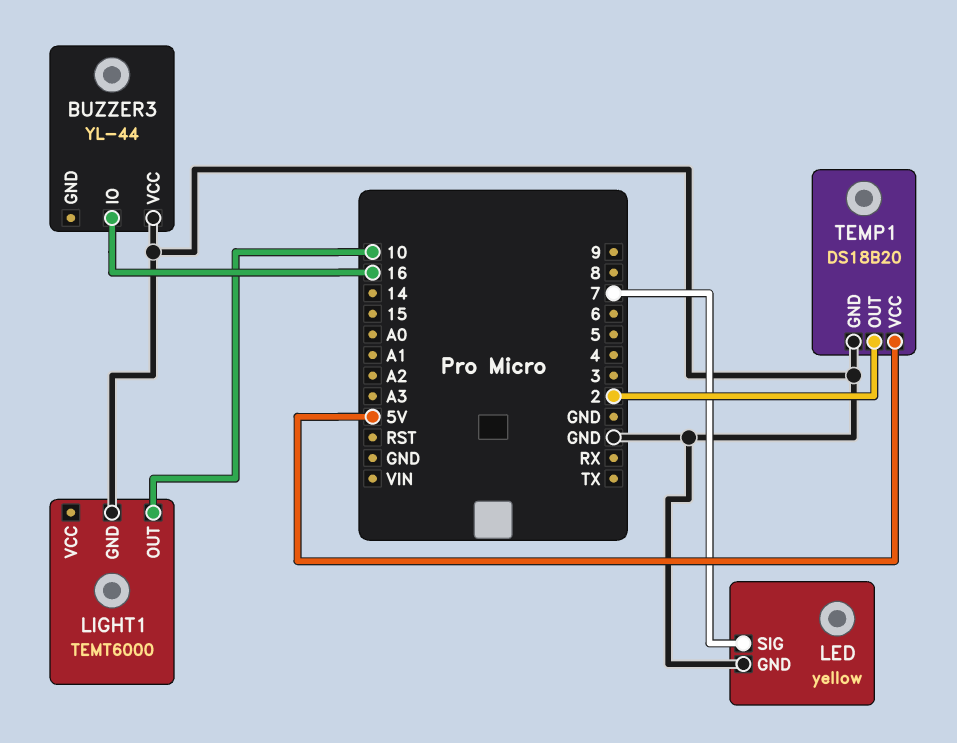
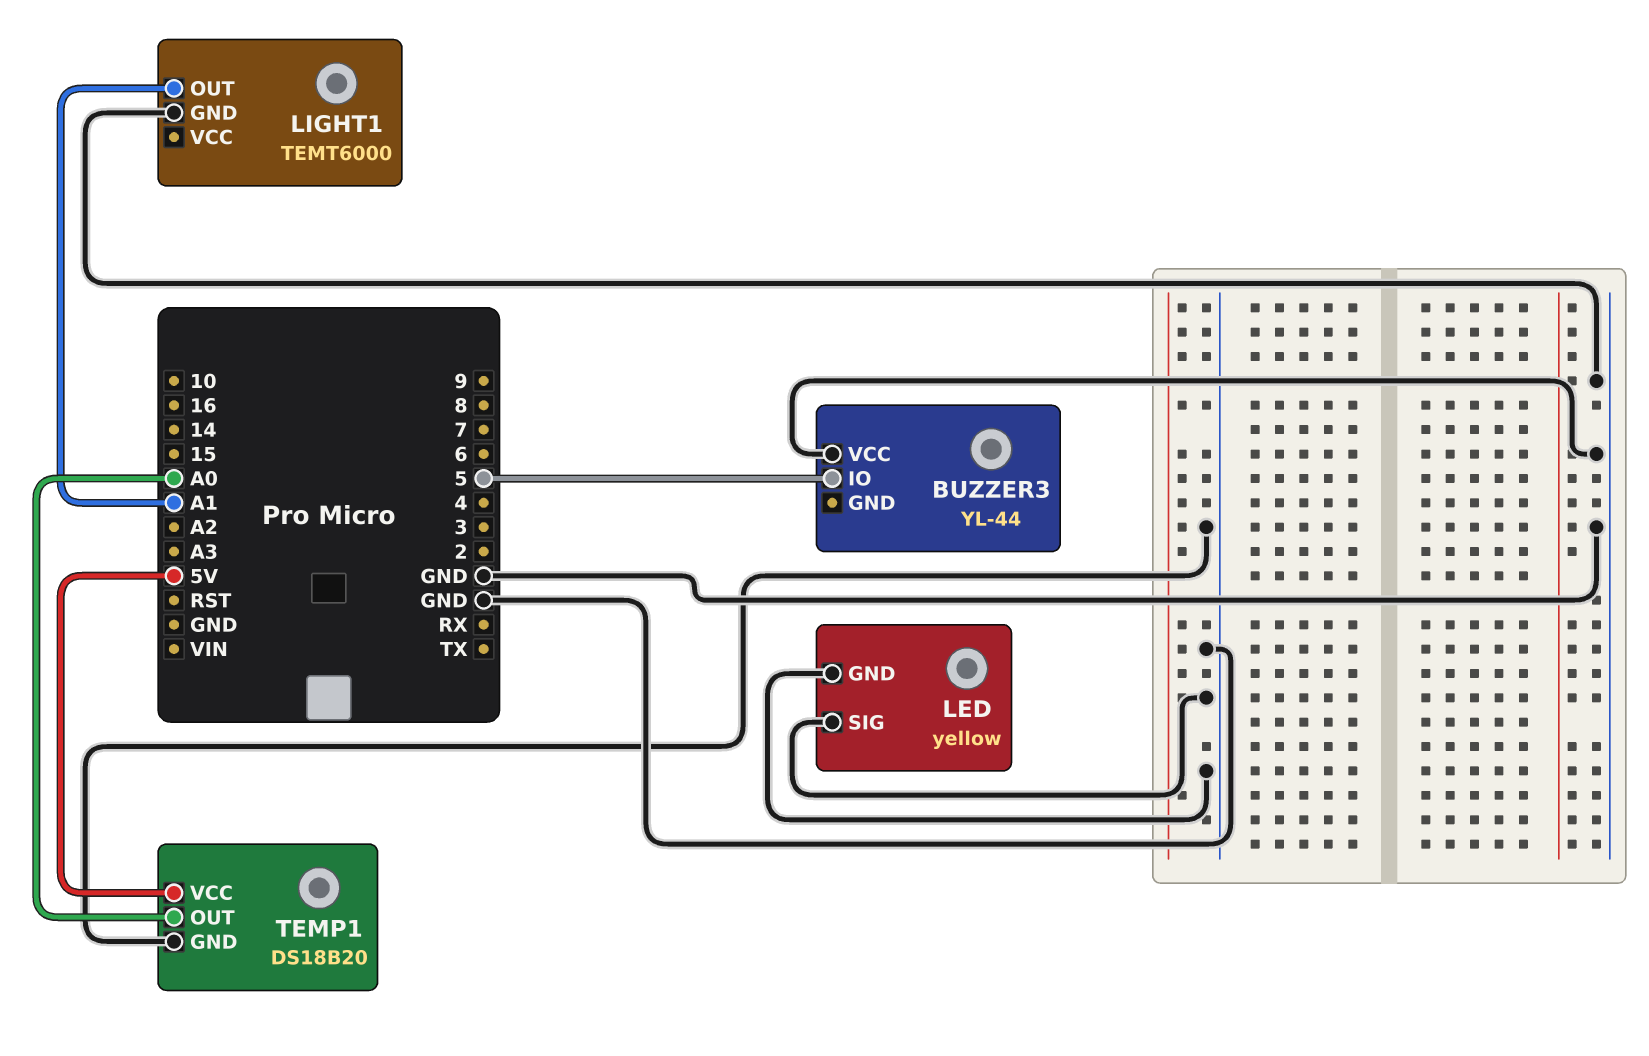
BUZZER3 pin IO: 16 -> 5
LED pin SIG: 7 -> GND
LIGHT1 pin OUT: 10 -> A1
TEMP1 pin OUT: 2 -> A0

